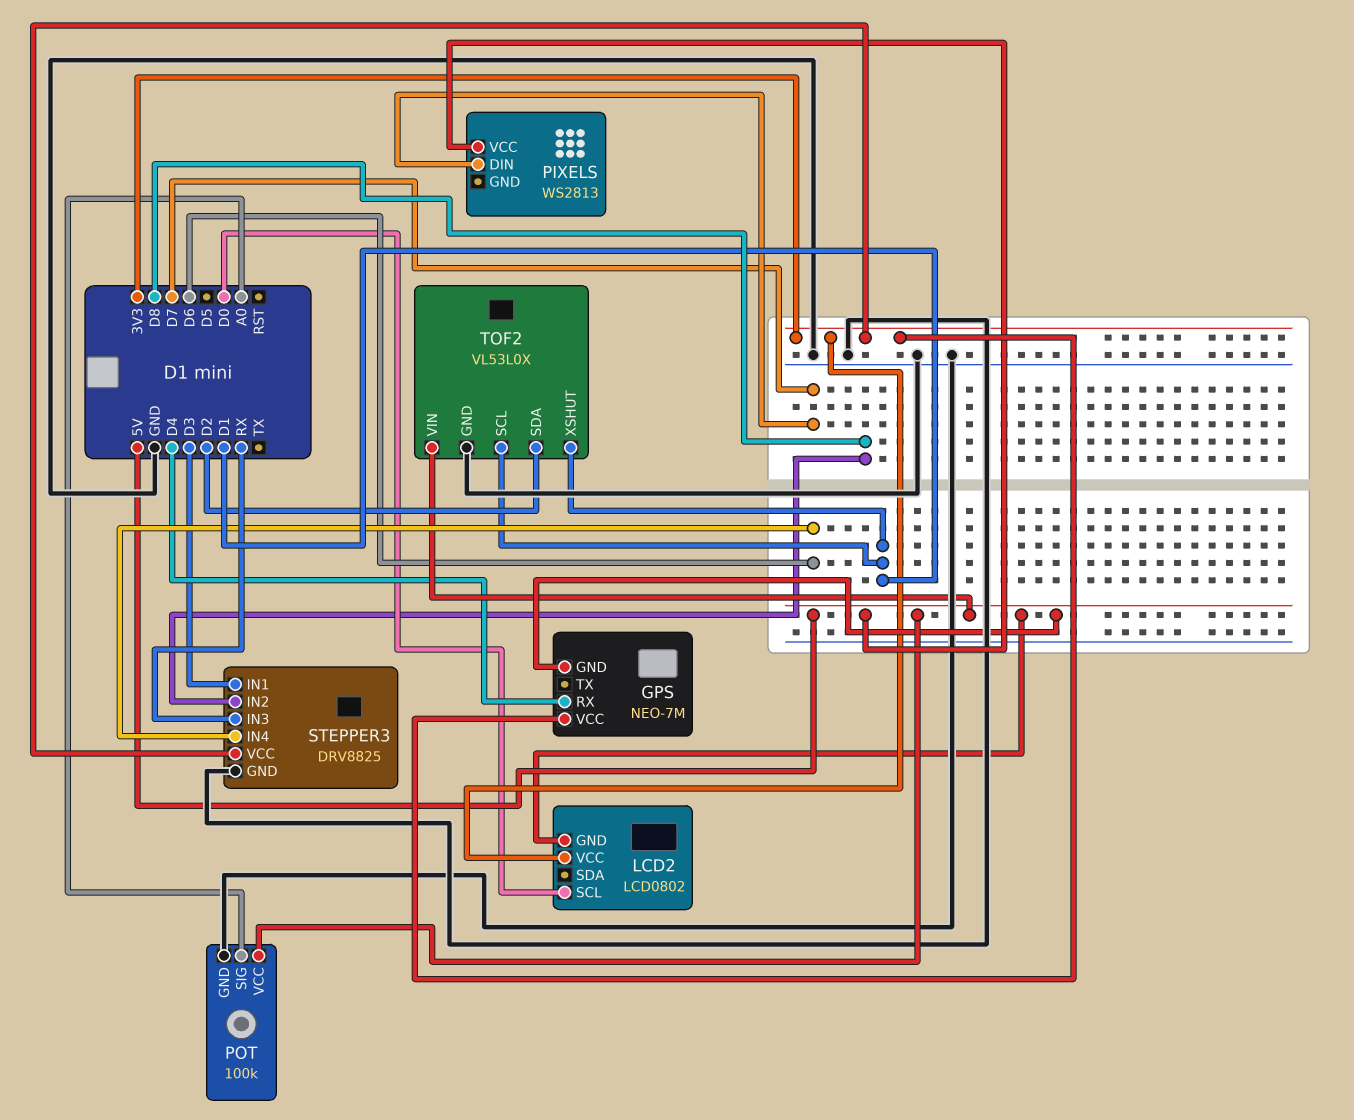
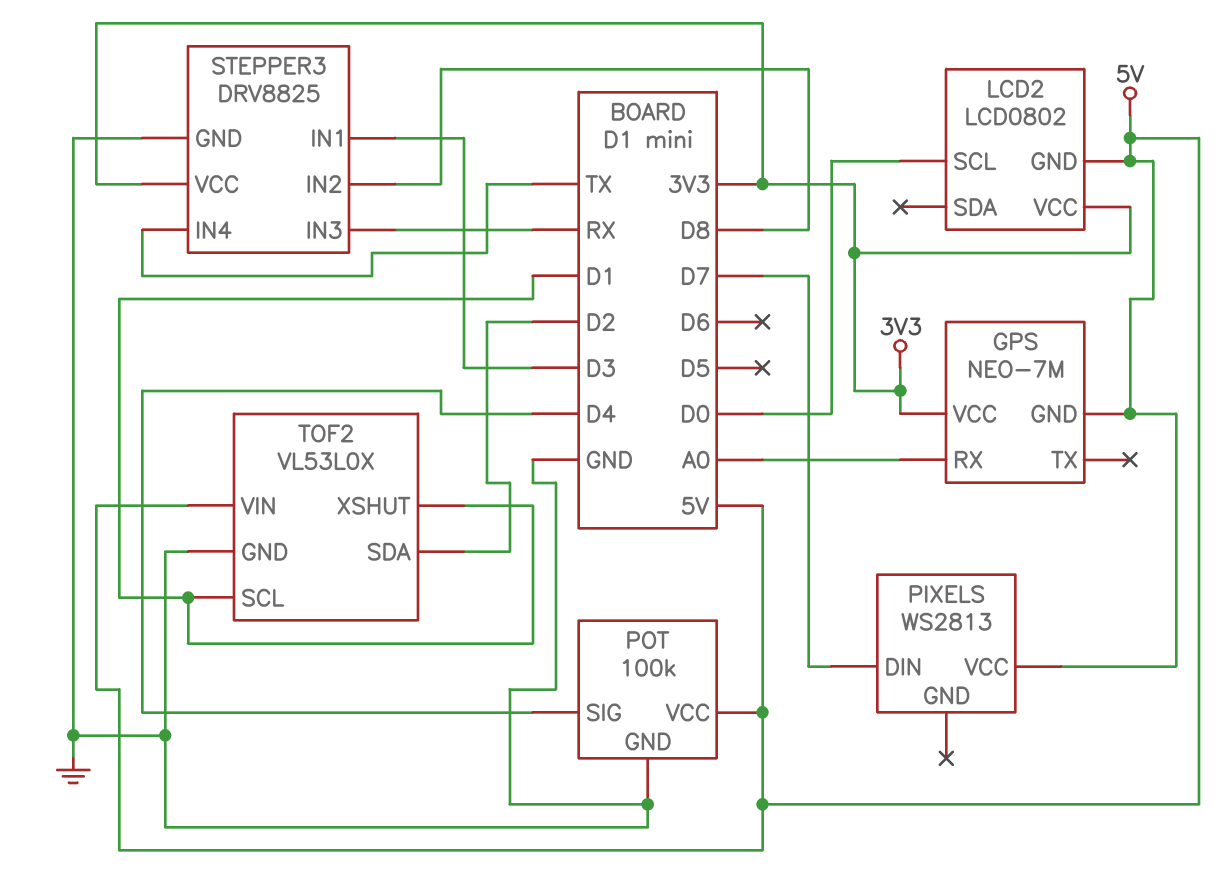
GPS pin RX: D4 -> A0
POT pin SIG: A0 -> D4
STEPPER3 pin IN4: D6 -> TX

